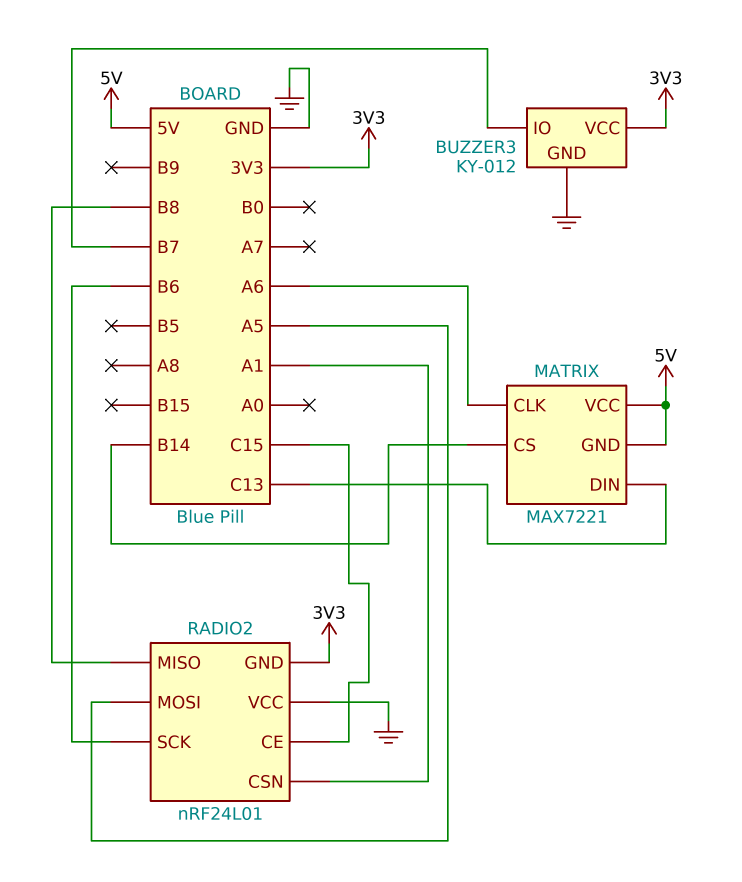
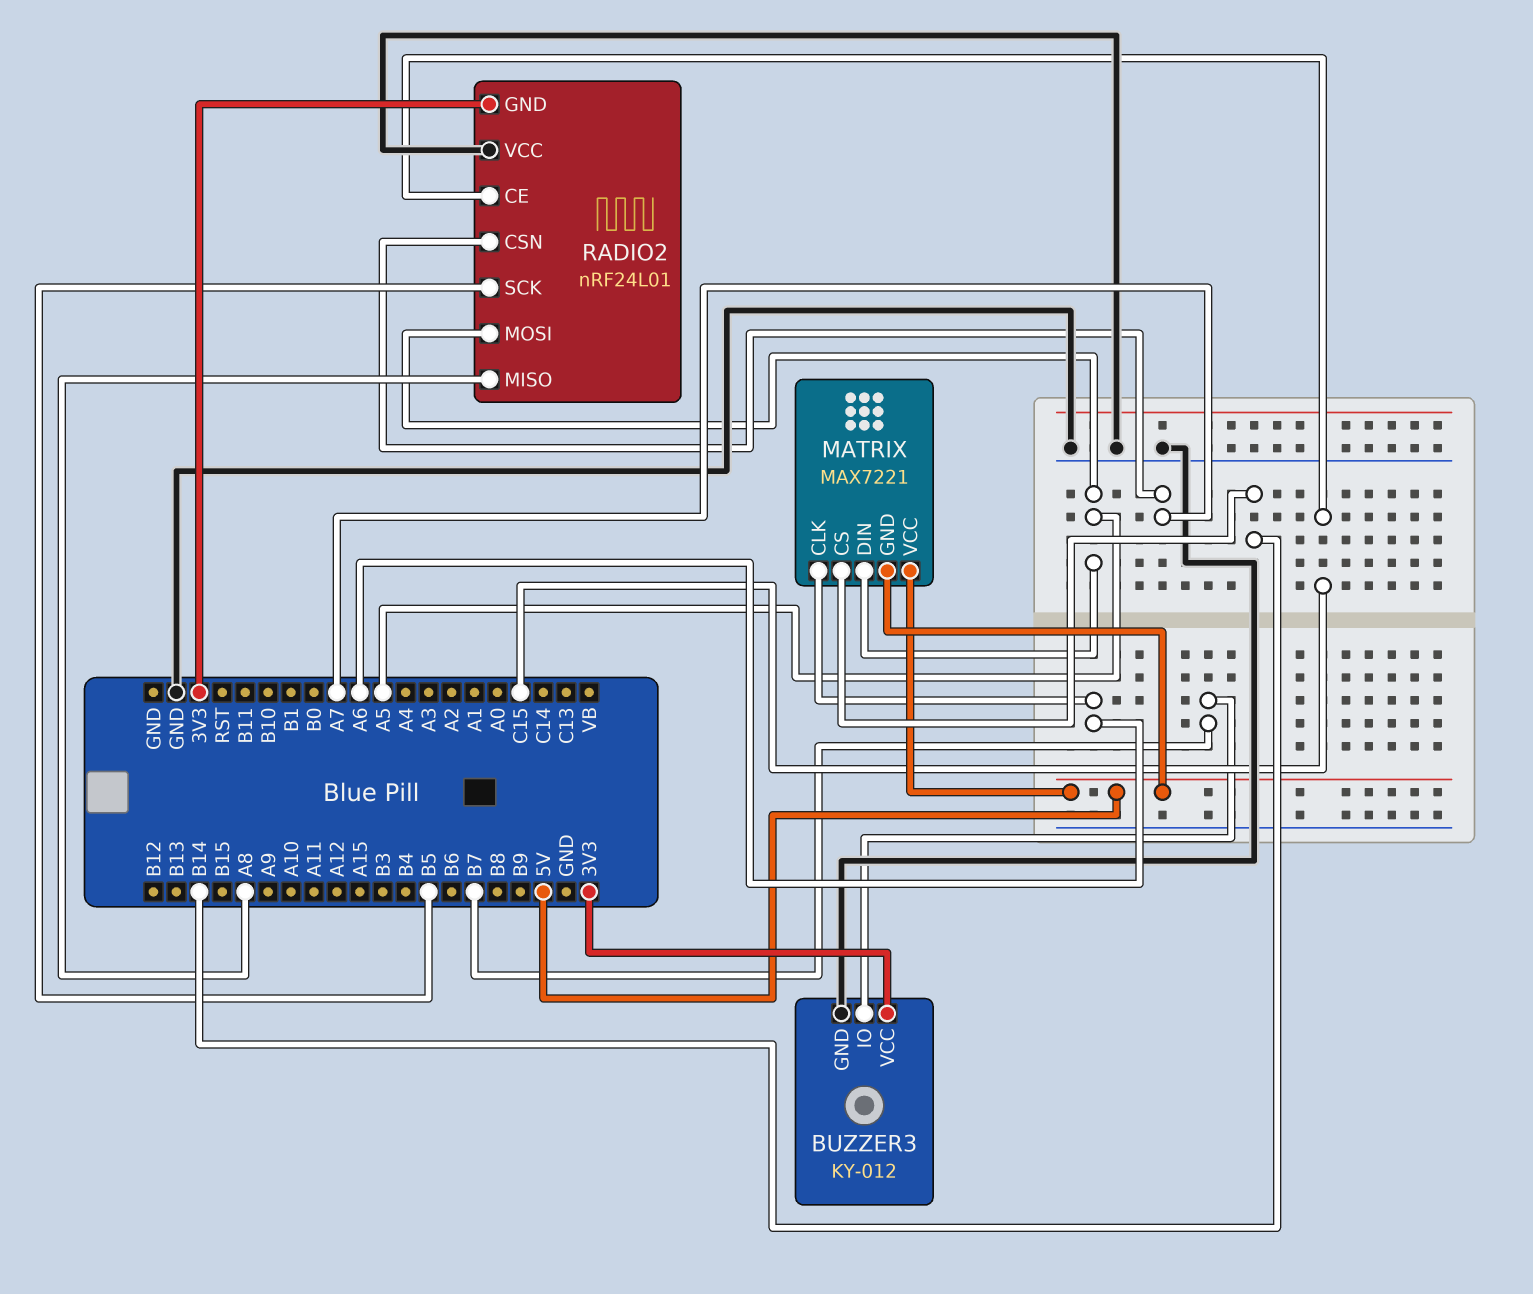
MATRIX pin DIN: C13 -> A5
RADIO2 pin CSN: A1 -> A7
RADIO2 pin MISO: B8 -> A8
RADIO2 pin SCK: B6 -> B5

